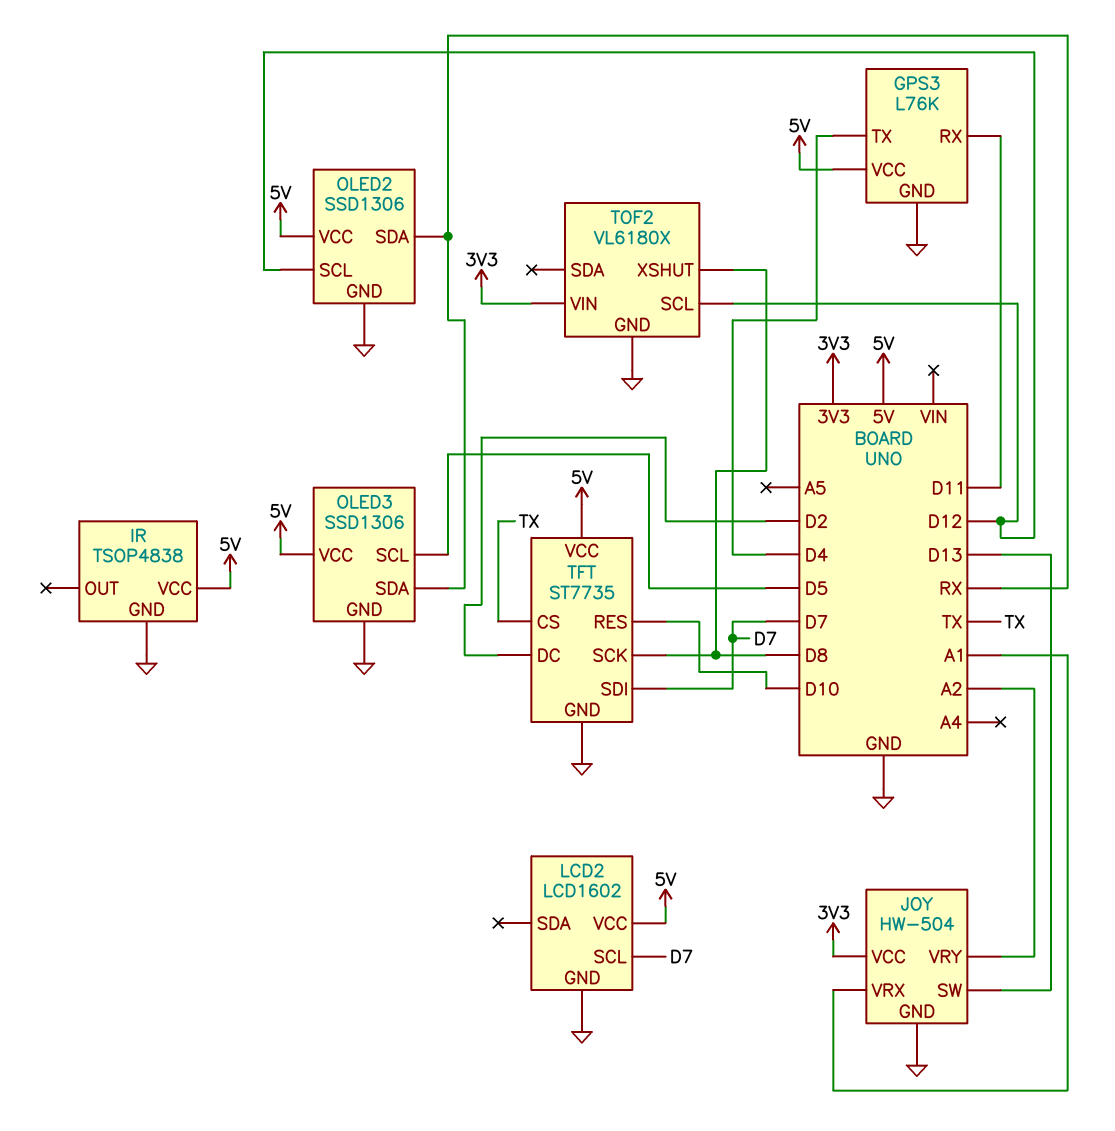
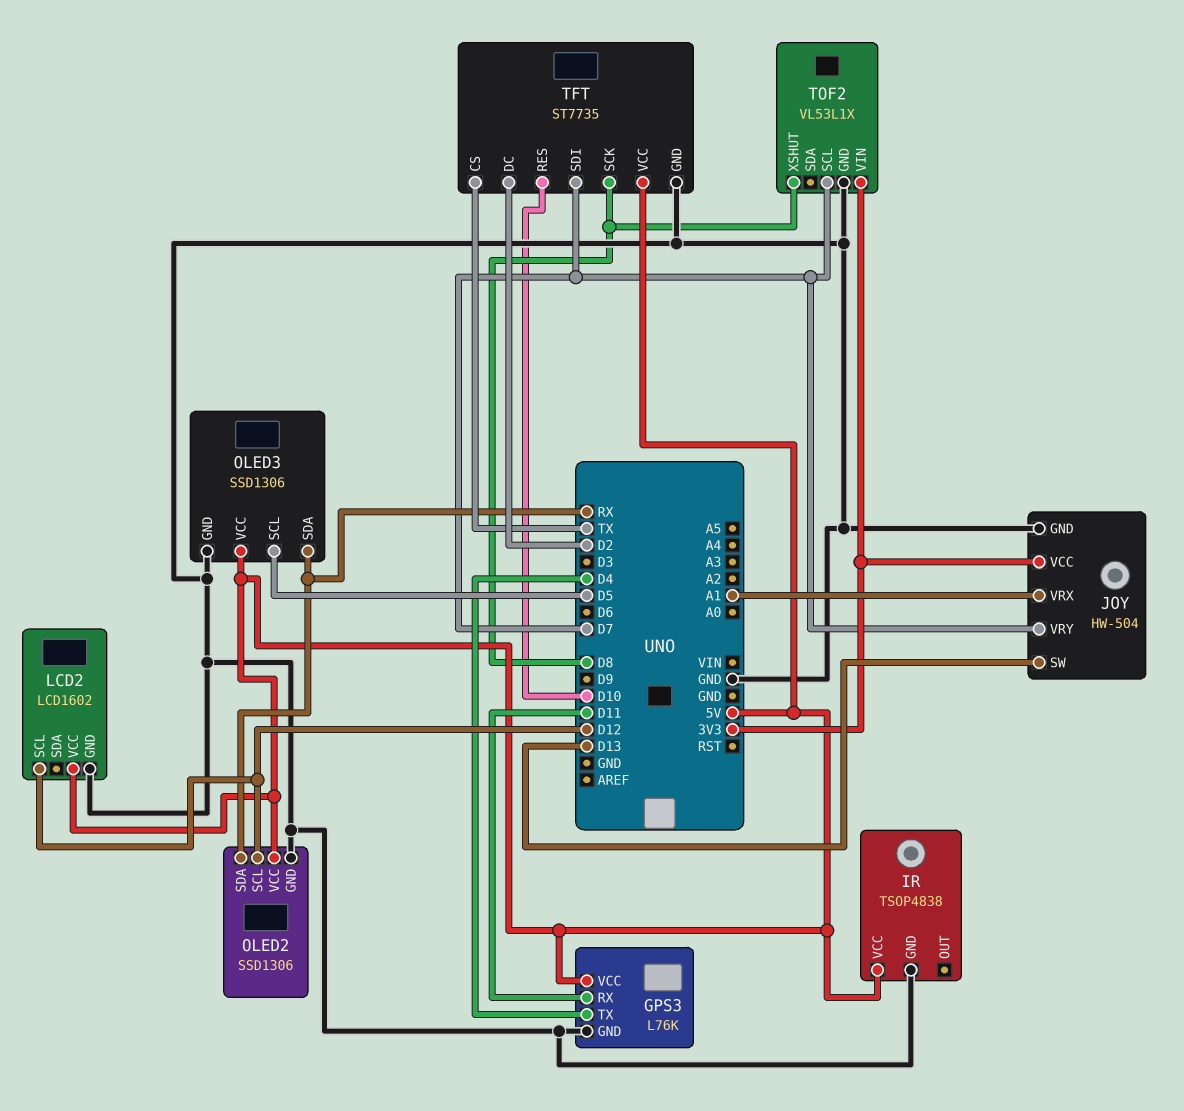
JOY pin VRY: A2 -> D7
LCD2 pin SCL: D7 -> D12
TOF2: VL6180X -> VL53L1X
TOF2 pin SCL: D12 -> D7

